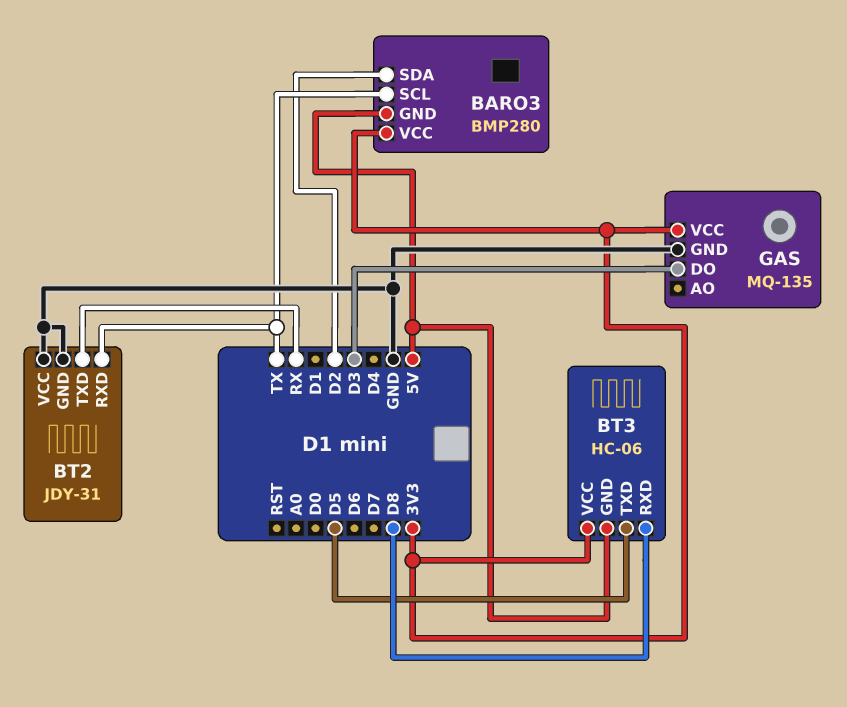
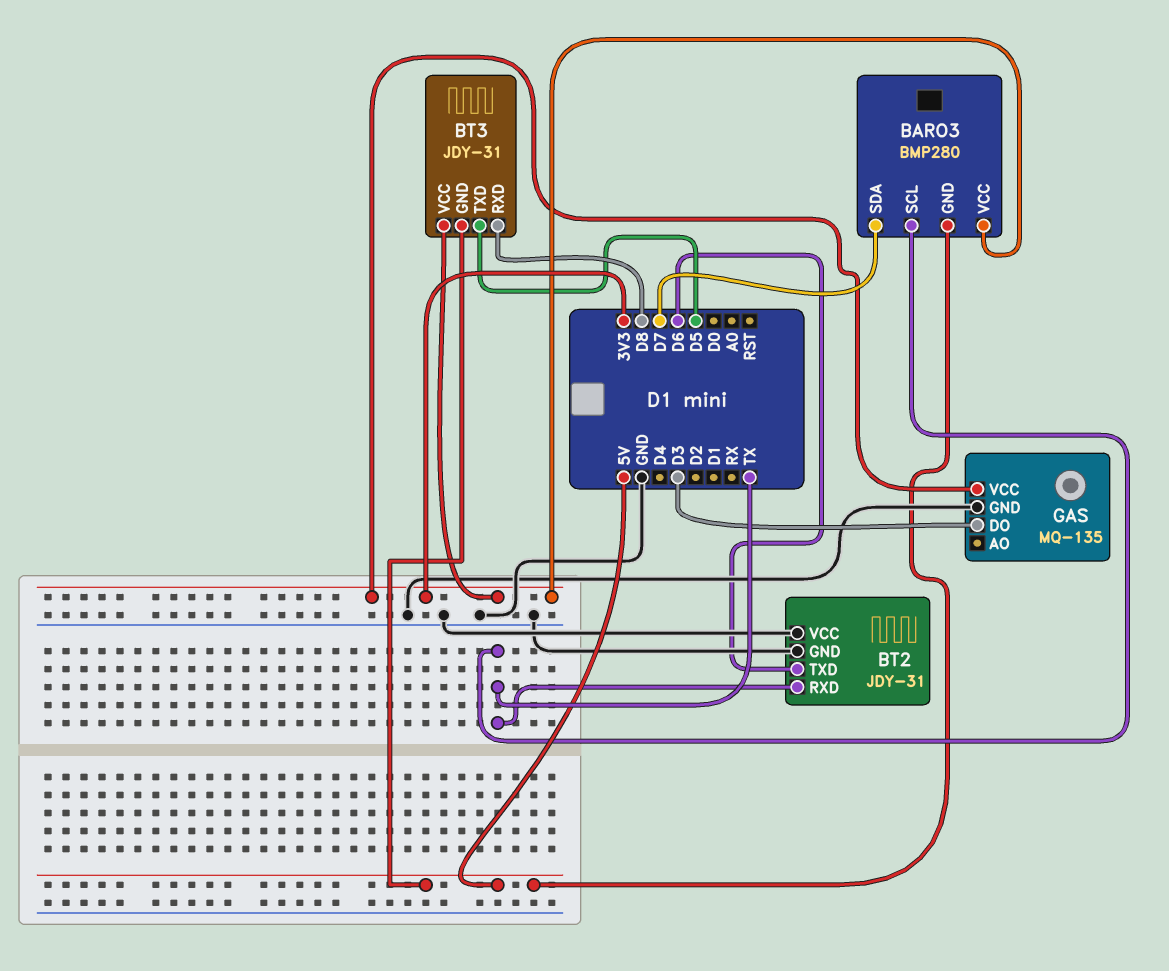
BARO3 pin SDA: D2 -> D7
BT2 pin TXD: RX -> D6
BT3: HC-06 -> JDY-31

